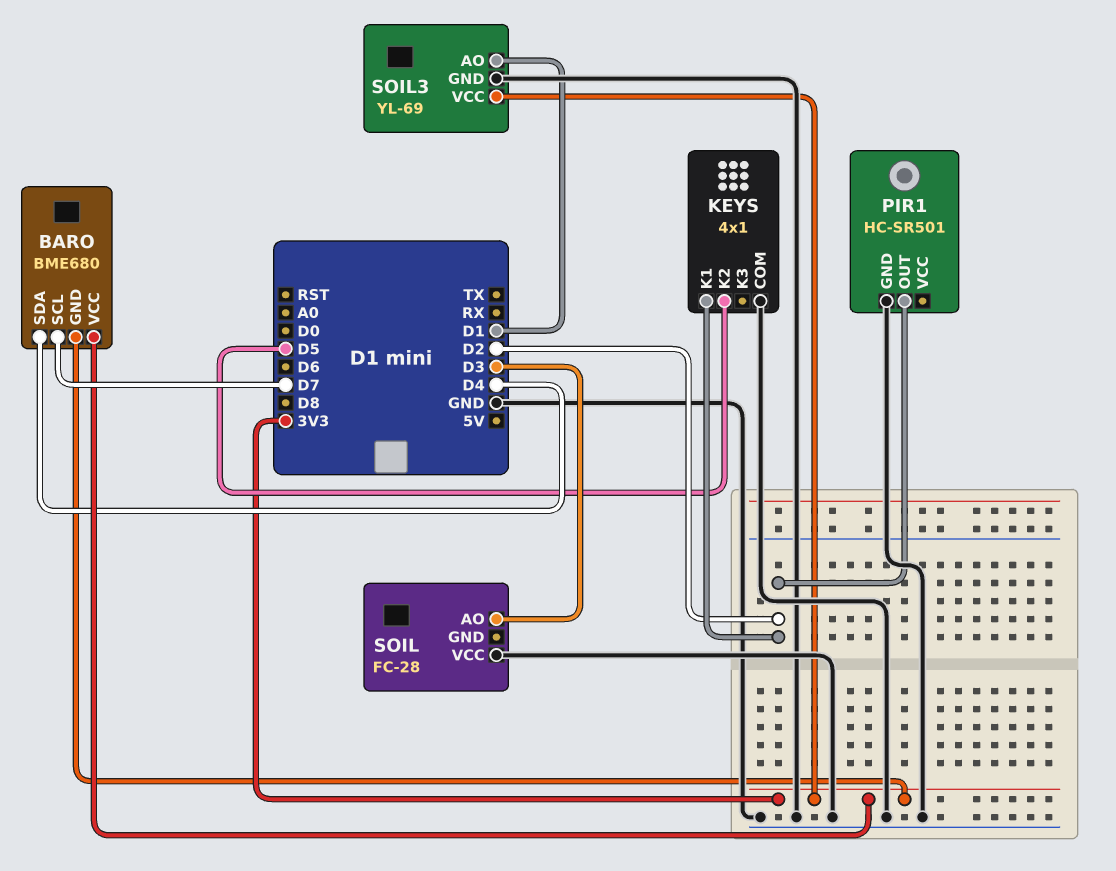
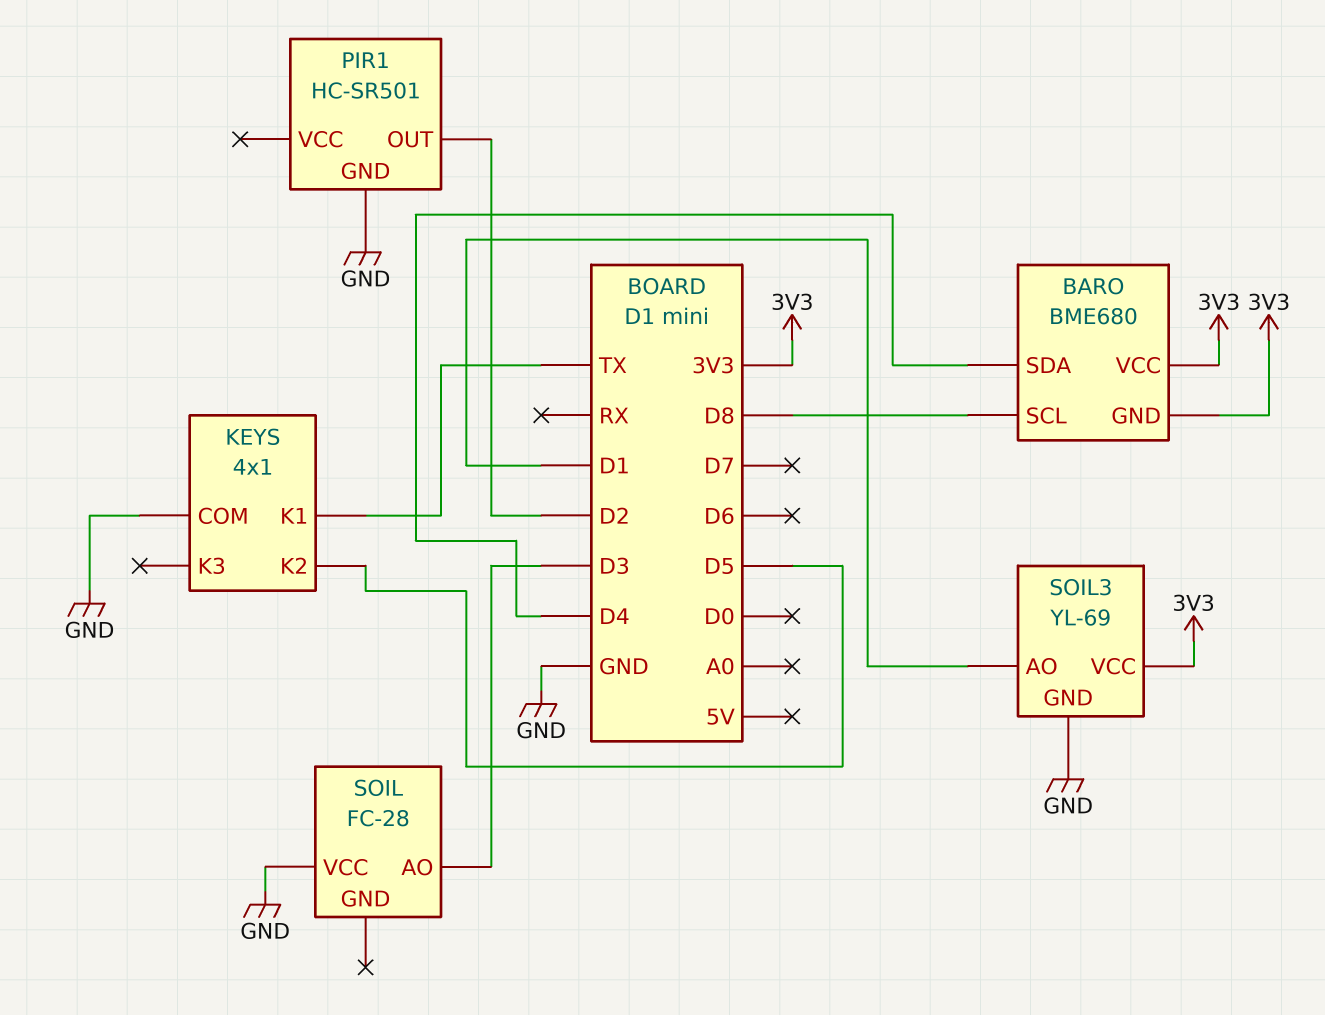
BARO pin SCL: D7 -> D8
KEYS pin K1: D2 -> TX

